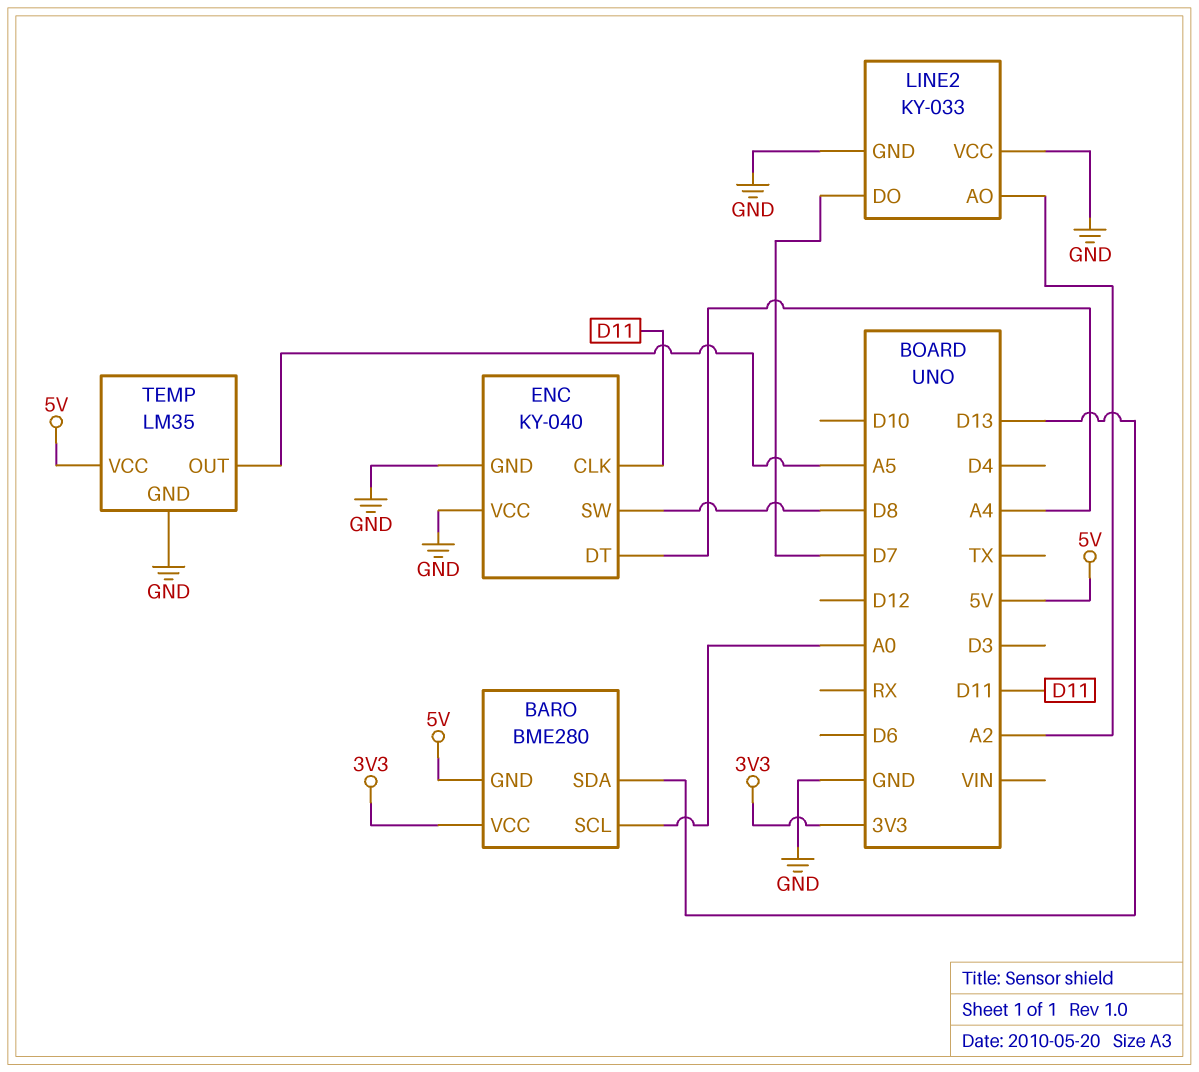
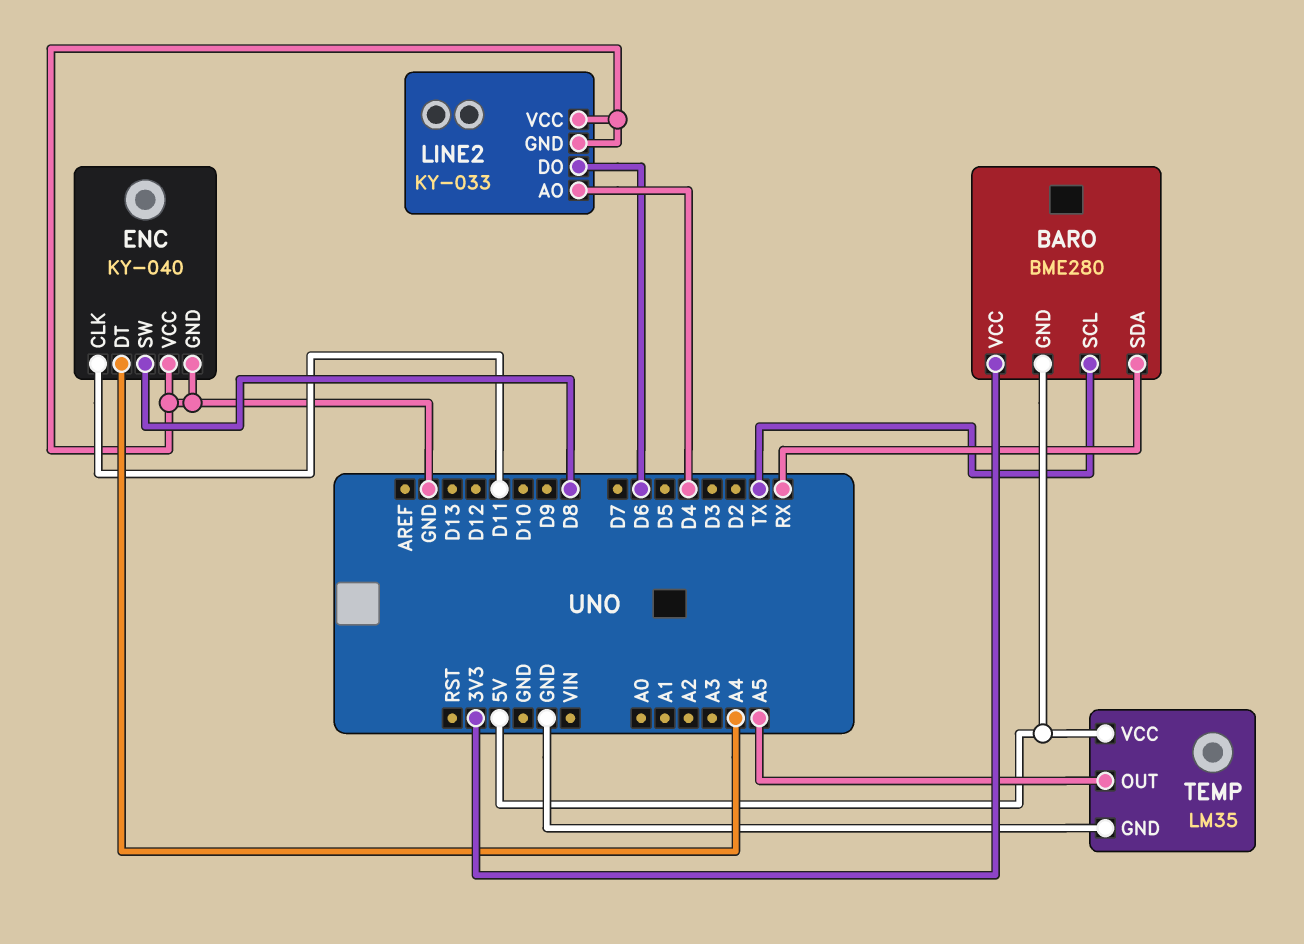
BARO pin SCL: A0 -> TX
BARO pin SDA: D13 -> RX
LINE2 pin AO: A2 -> D4
LINE2 pin DO: D7 -> D6

